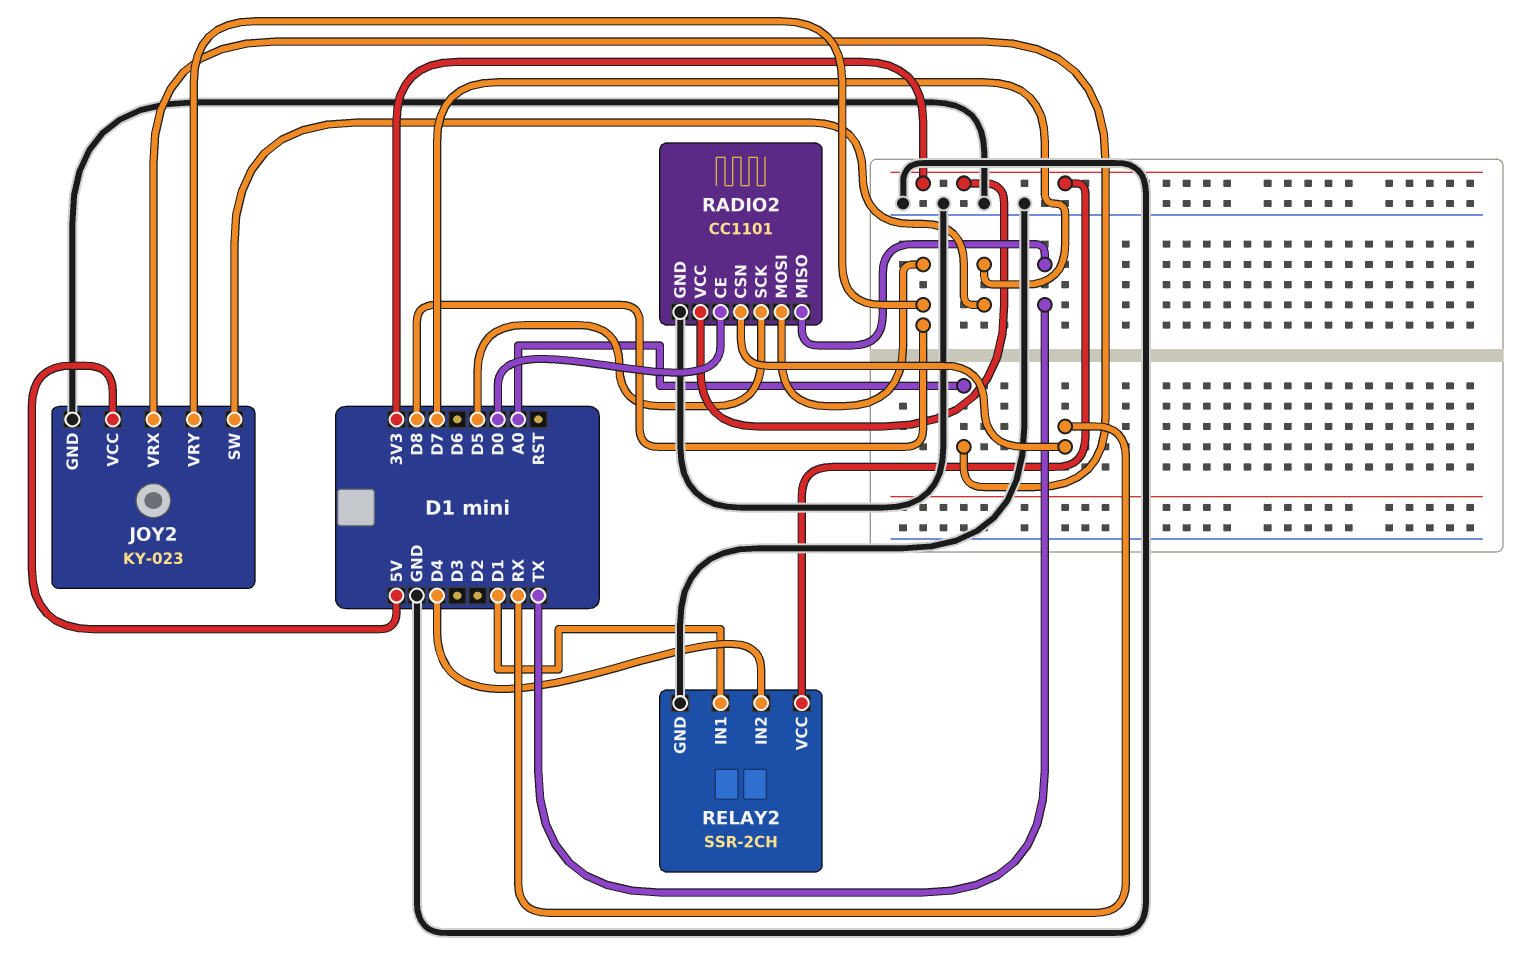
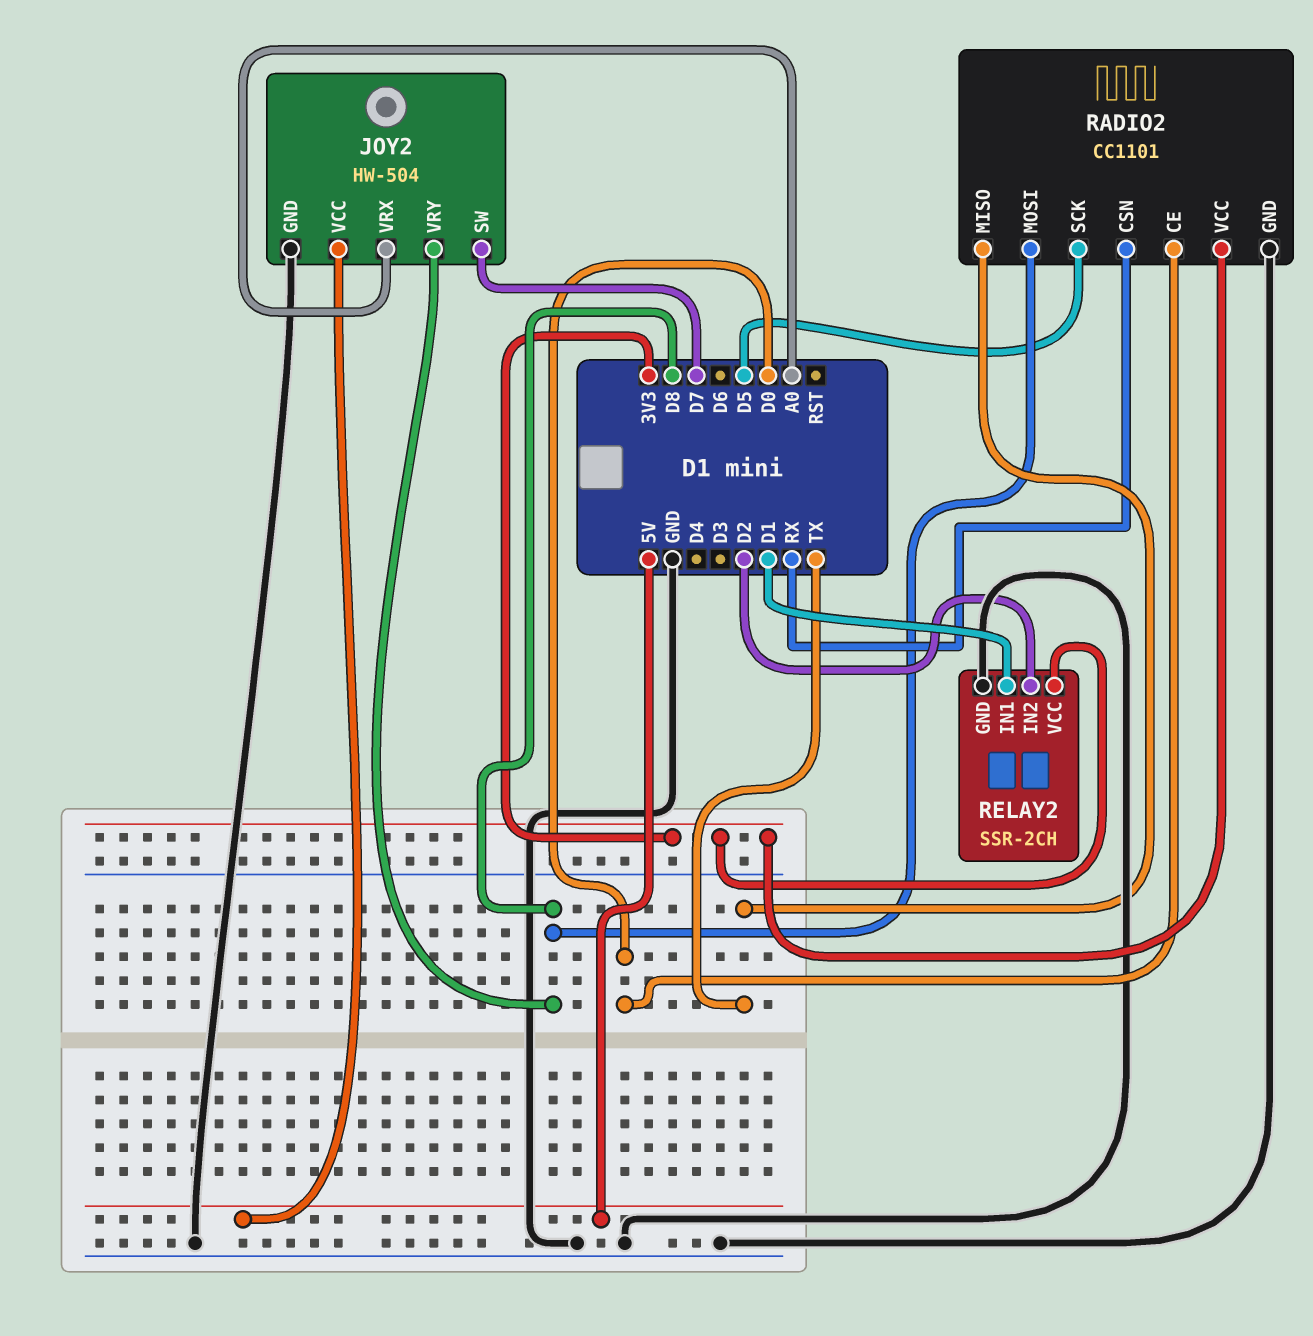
JOY2: KY-023 -> HW-504
RELAY2 pin IN2: D4 -> D2

